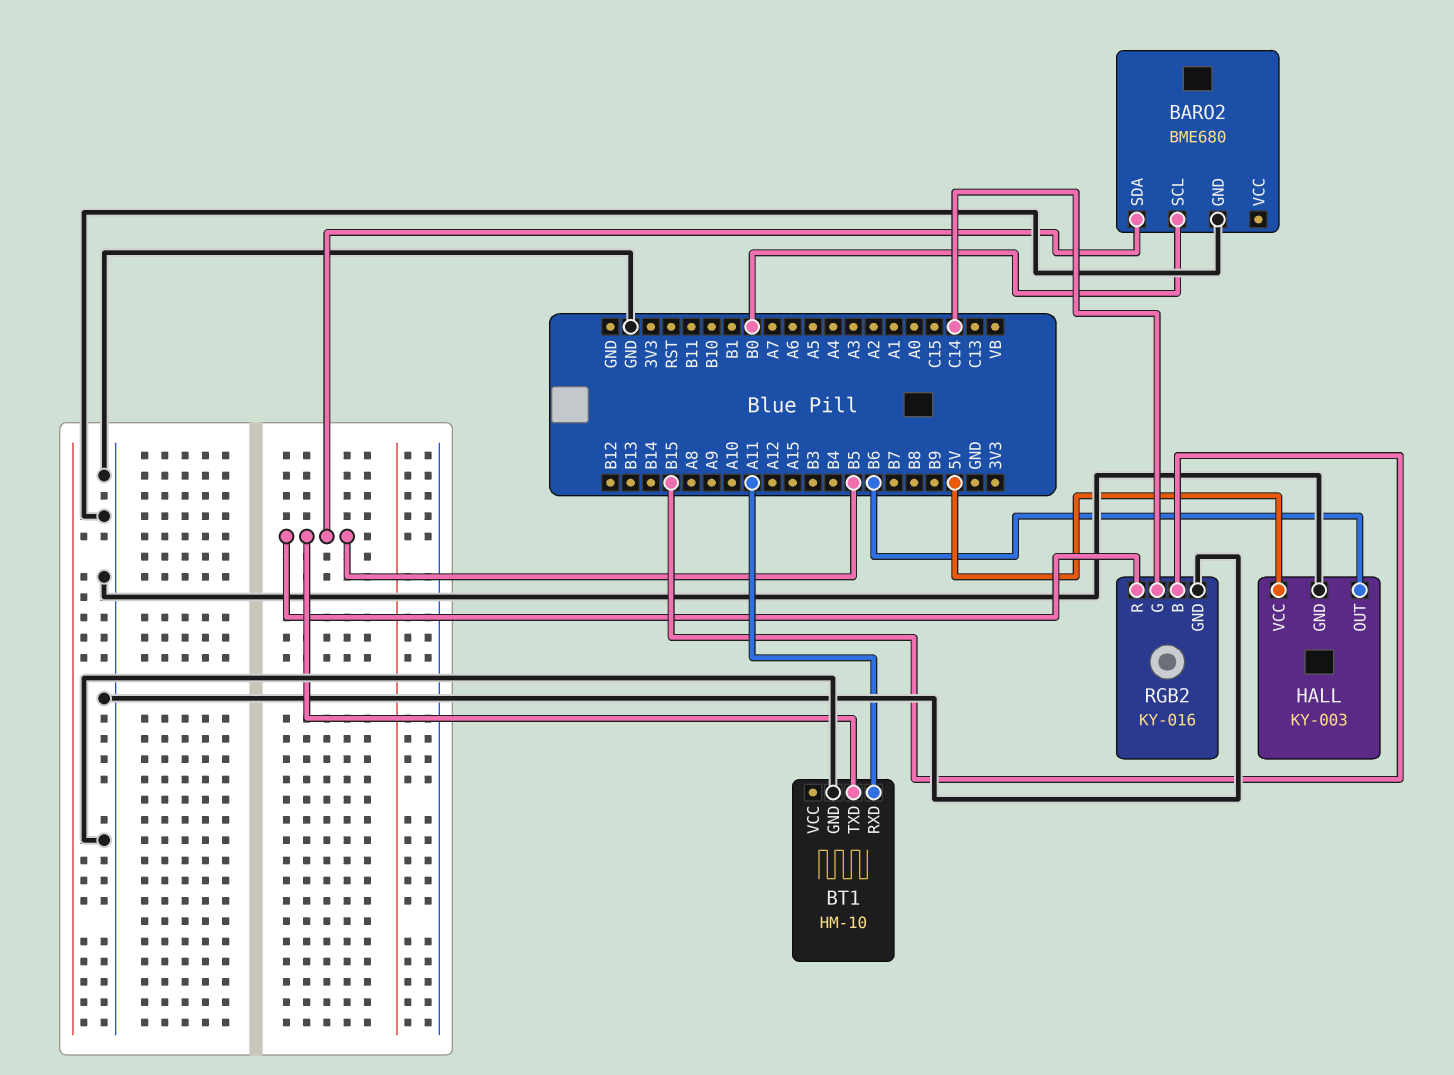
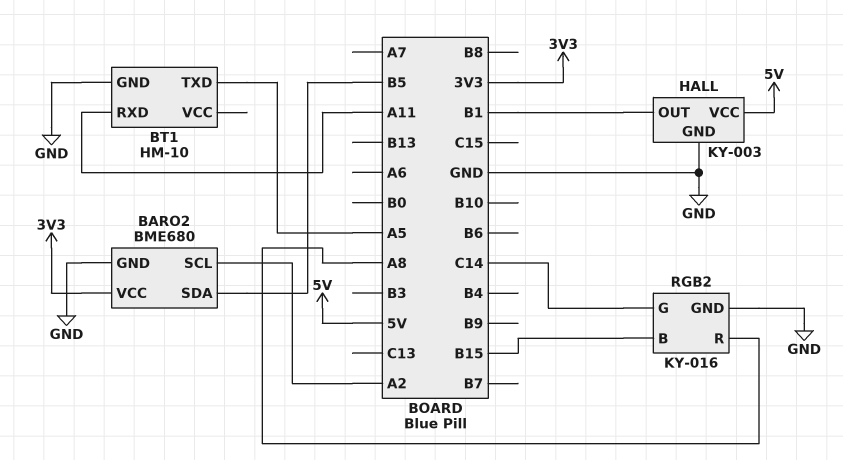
BARO2 pin SCL: B0 -> A2
BARO2 pin VCC: none -> 3V3
BT1 pin TXD: B5 -> A5
HALL pin OUT: B6 -> B1
RGB2 pin R: B5 -> A8

